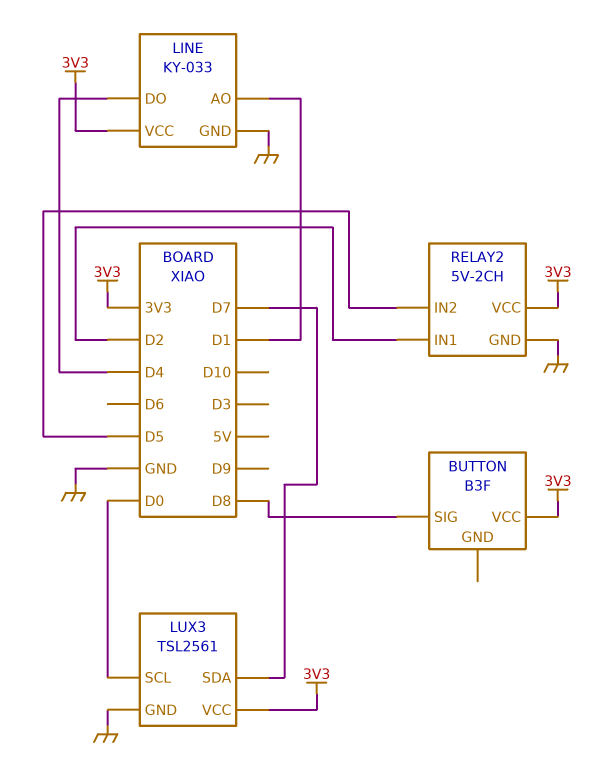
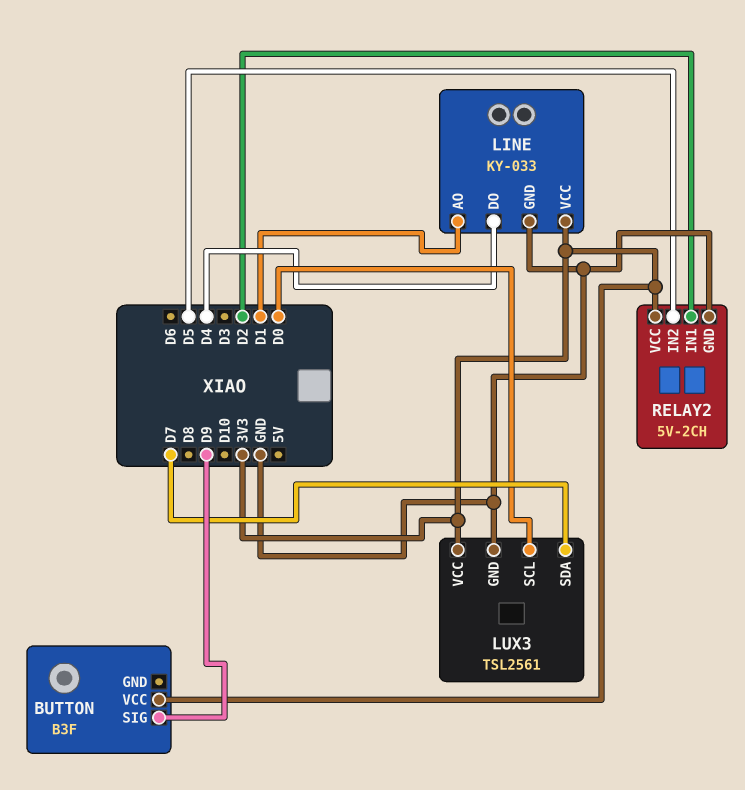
BUTTON pin SIG: D8 -> D9

